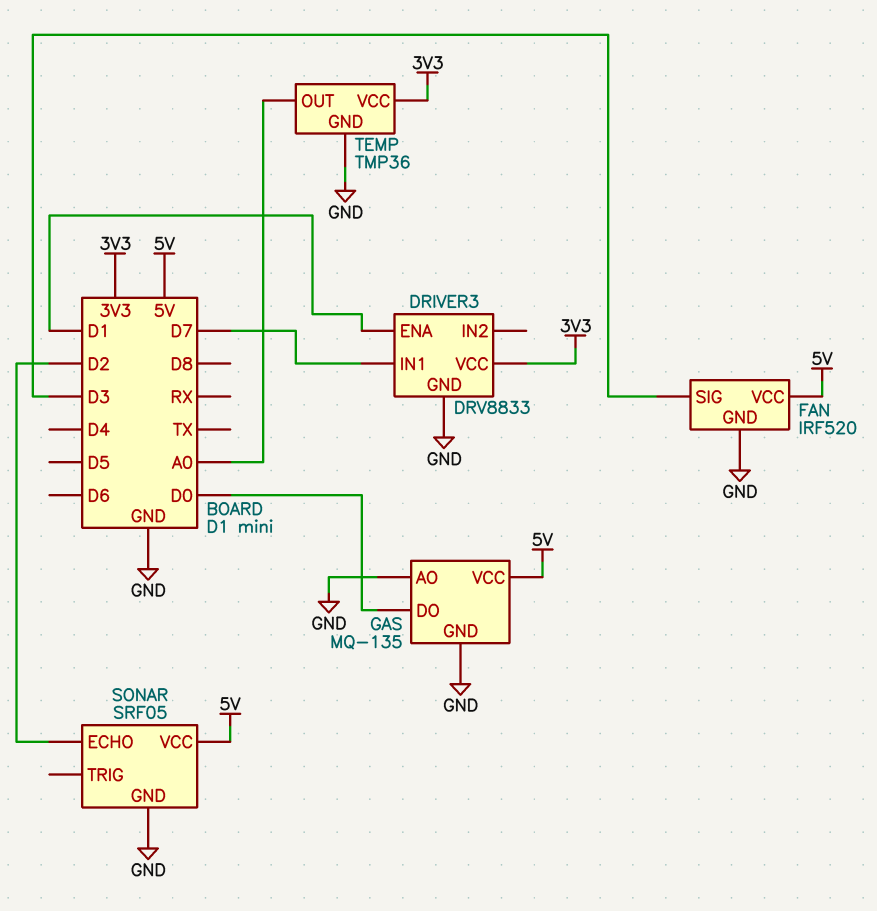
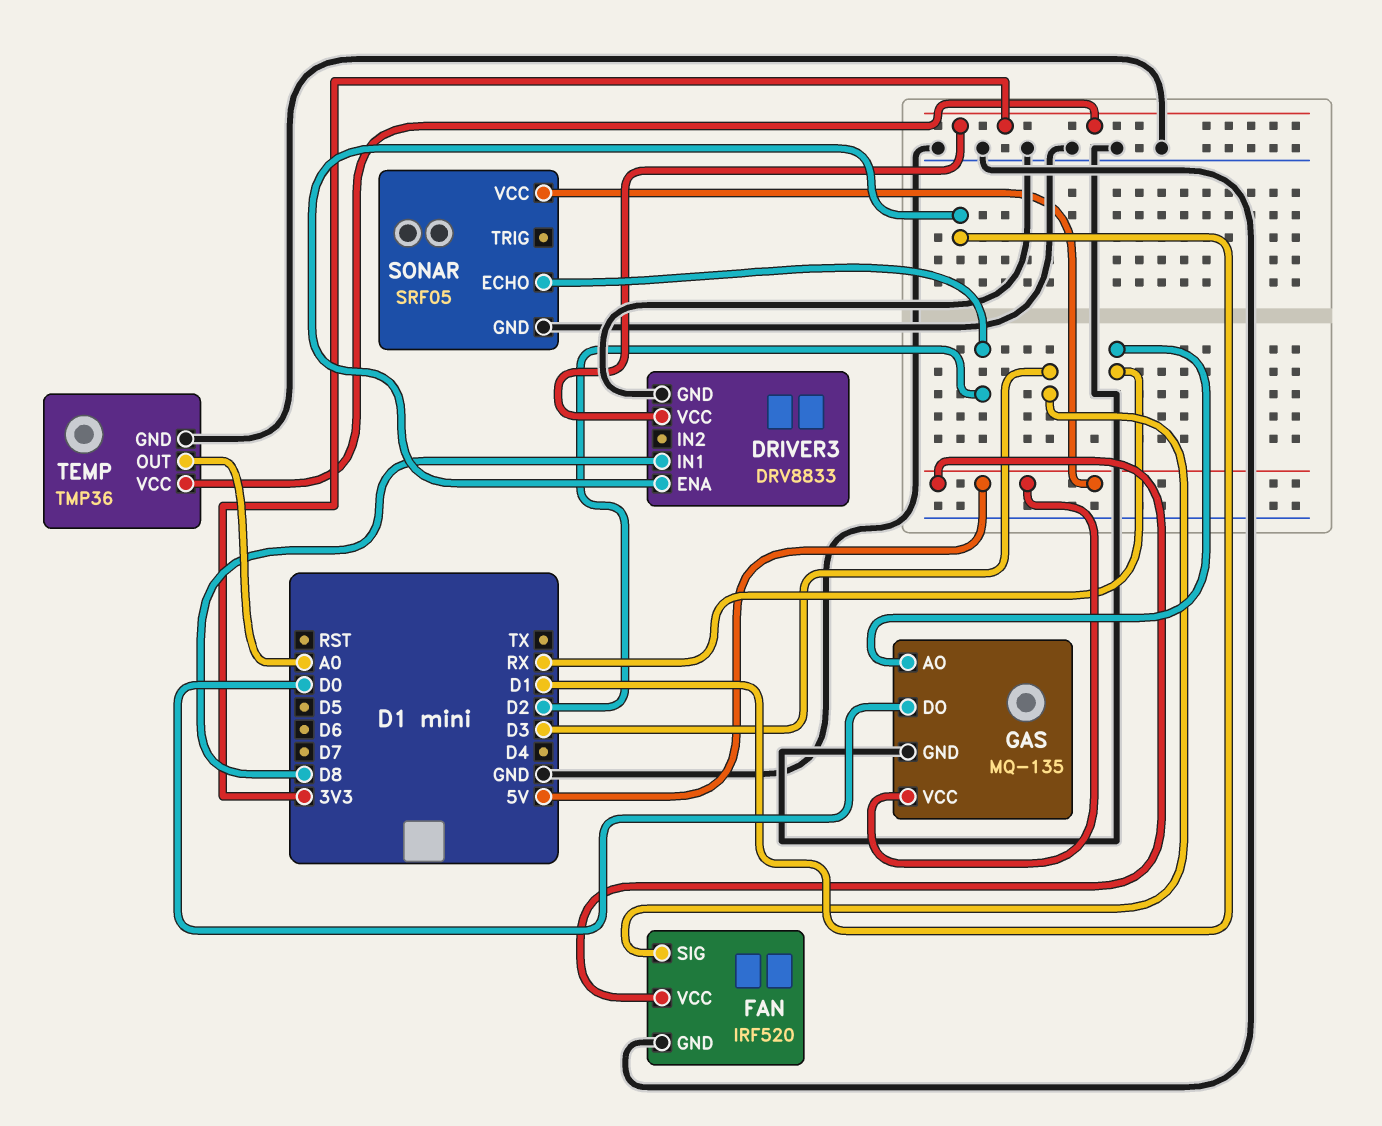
DRIVER3 pin IN1: D7 -> D8
GAS pin AO: GND -> RX

